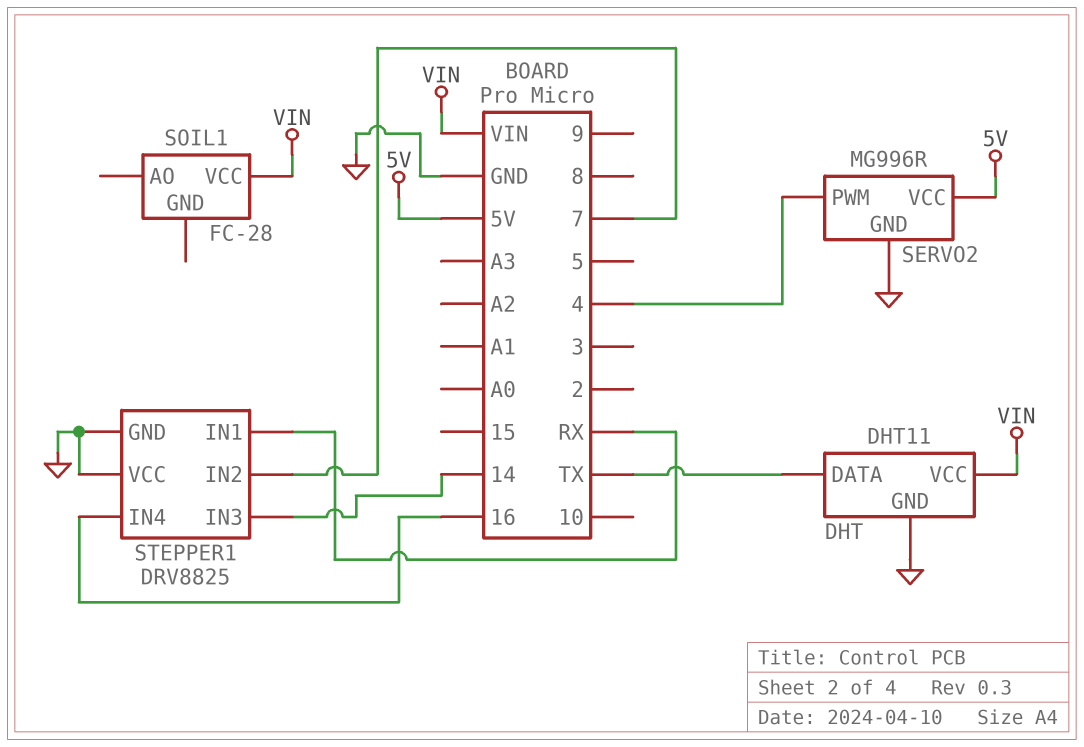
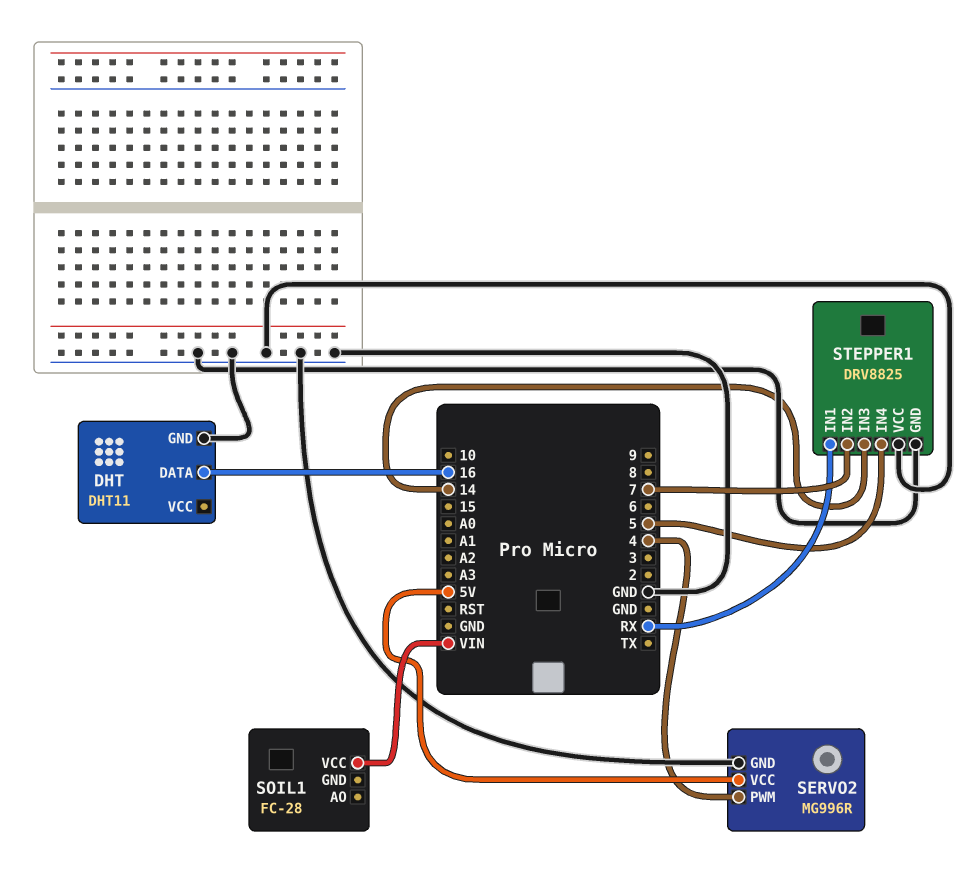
DHT pin DATA: TX -> 16
DHT pin VCC: VIN -> none
STEPPER1 pin IN4: 16 -> 5

